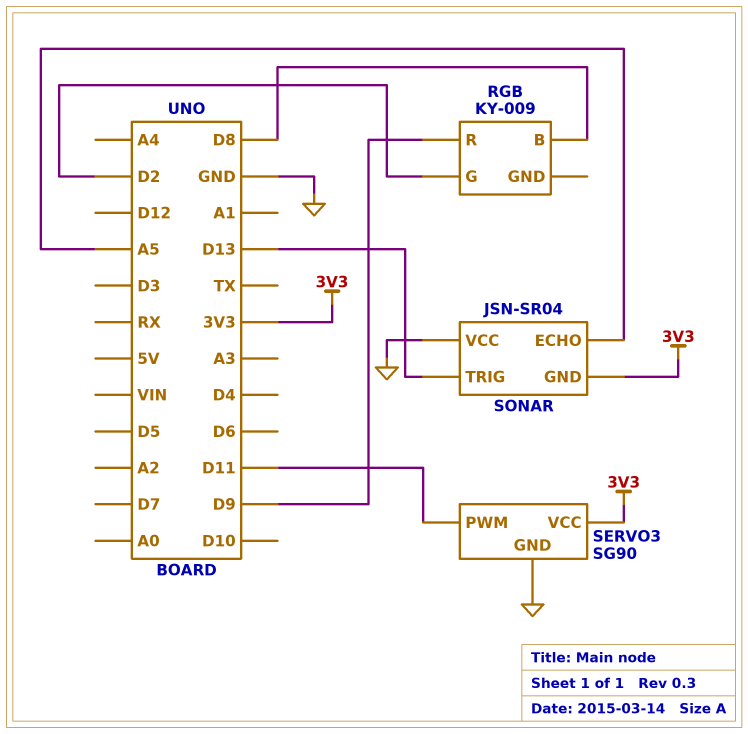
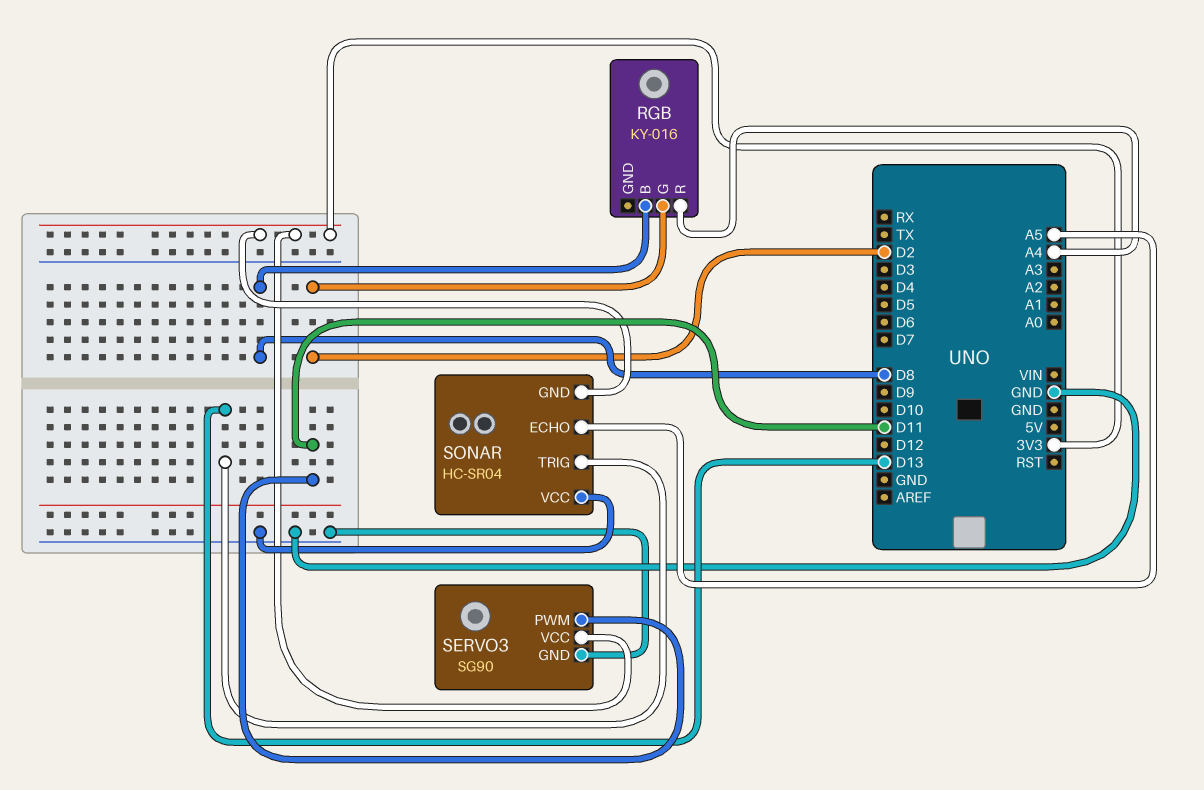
RGB: KY-009 -> KY-016
RGB pin R: D9 -> A4
SONAR: JSN-SR04 -> HC-SR04

